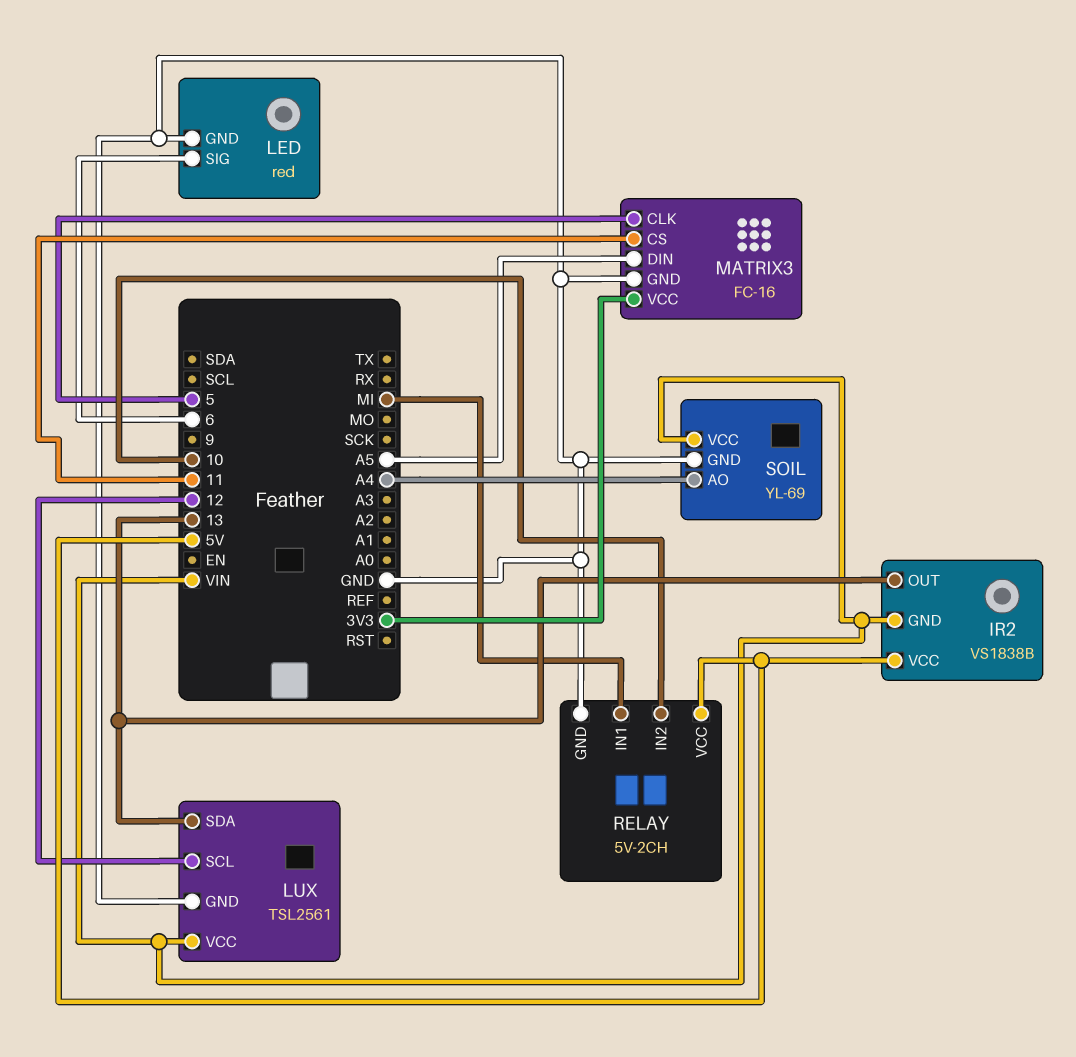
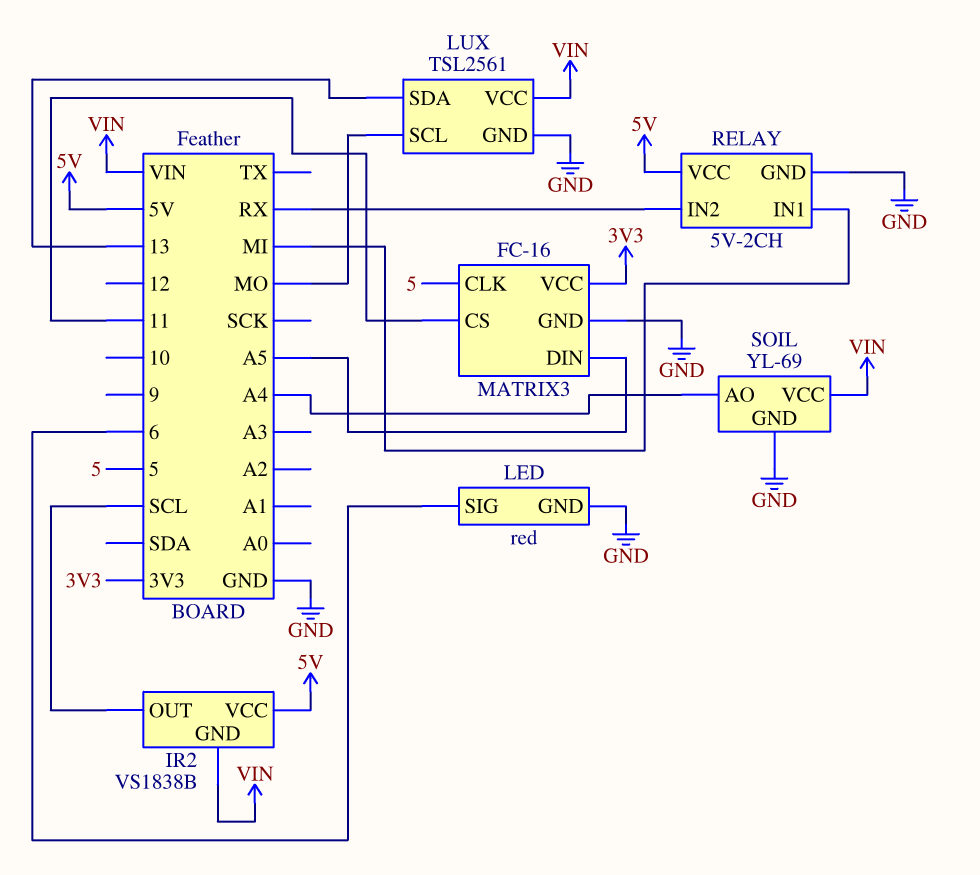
IR2 pin OUT: 13 -> SCL
LUX pin SCL: 12 -> MO
RELAY pin IN2: 10 -> RX

